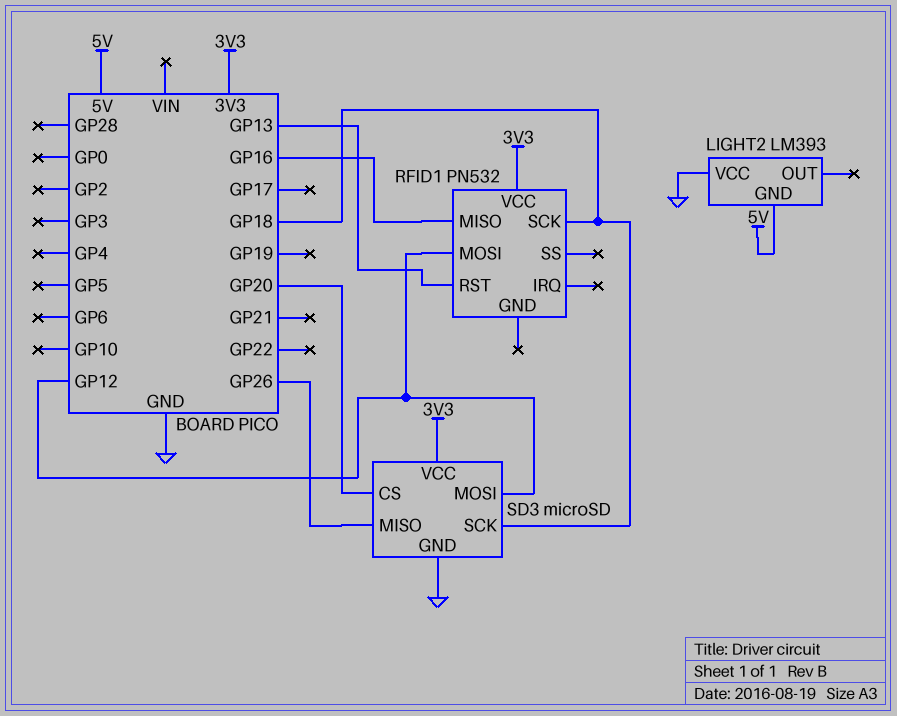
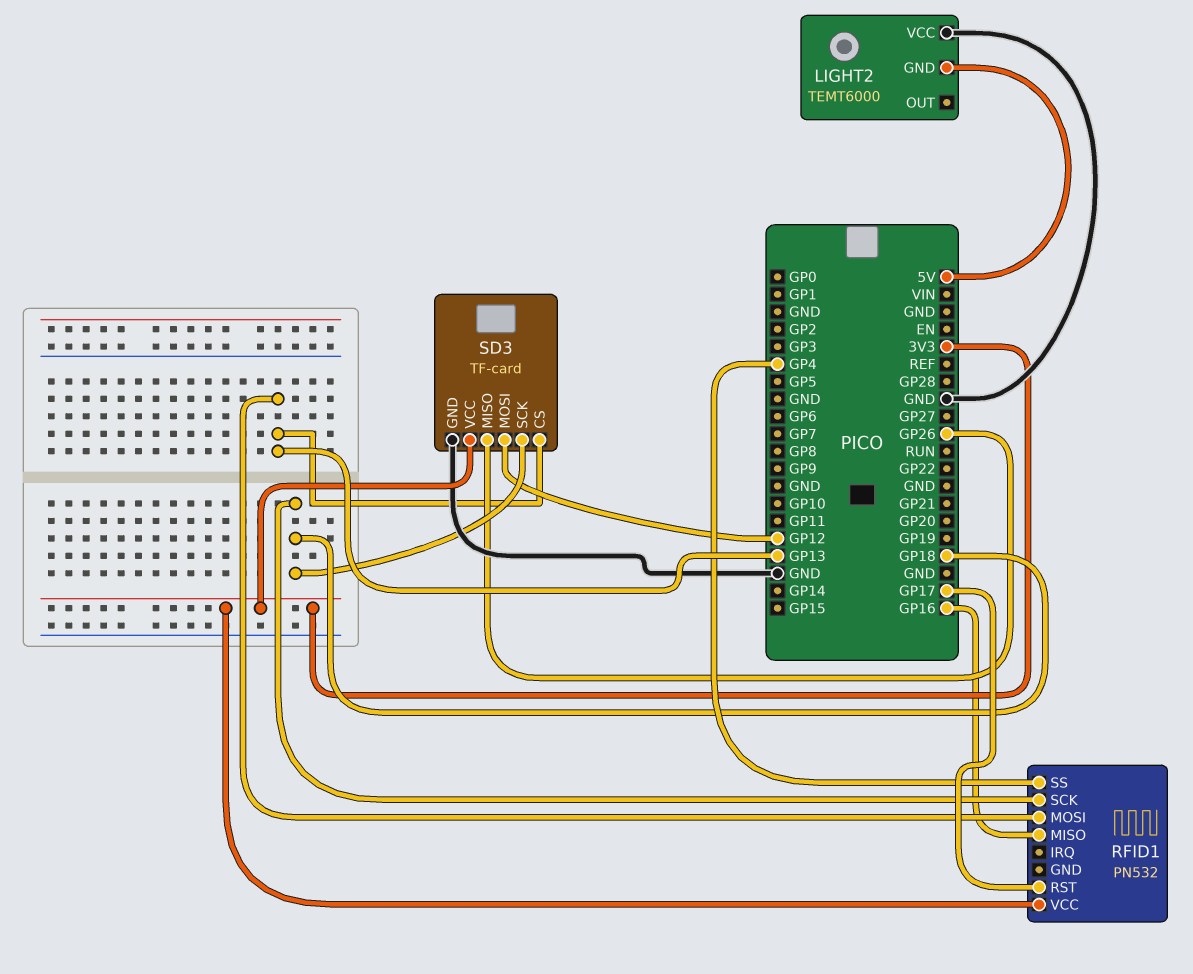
LIGHT2: LM393 -> TEMT6000
RFID1 pin MOSI: GP12 -> GP13
RFID1 pin RST: GP13 -> GP17
RFID1 pin SS: none -> GP4
SD3: microSD -> TF-card
SD3 pin CS: GP20 -> GP13

